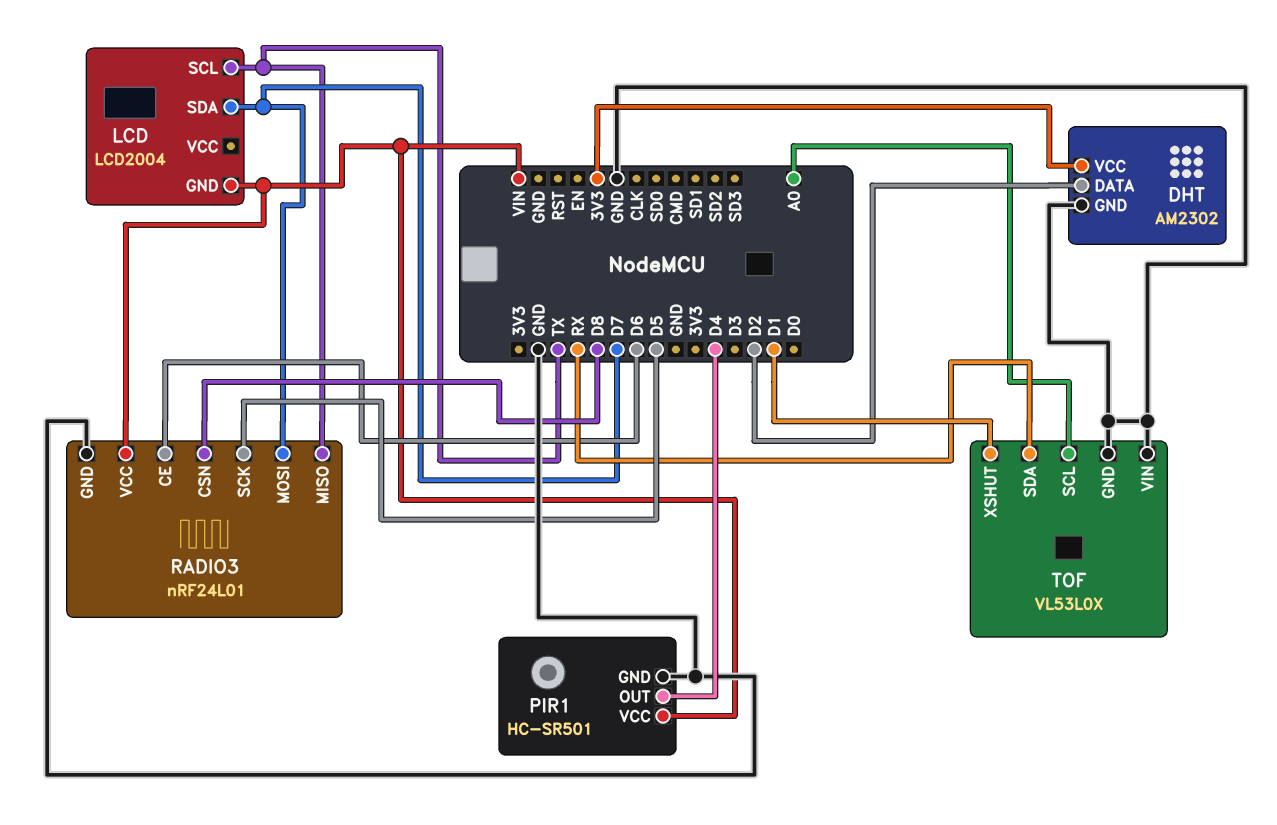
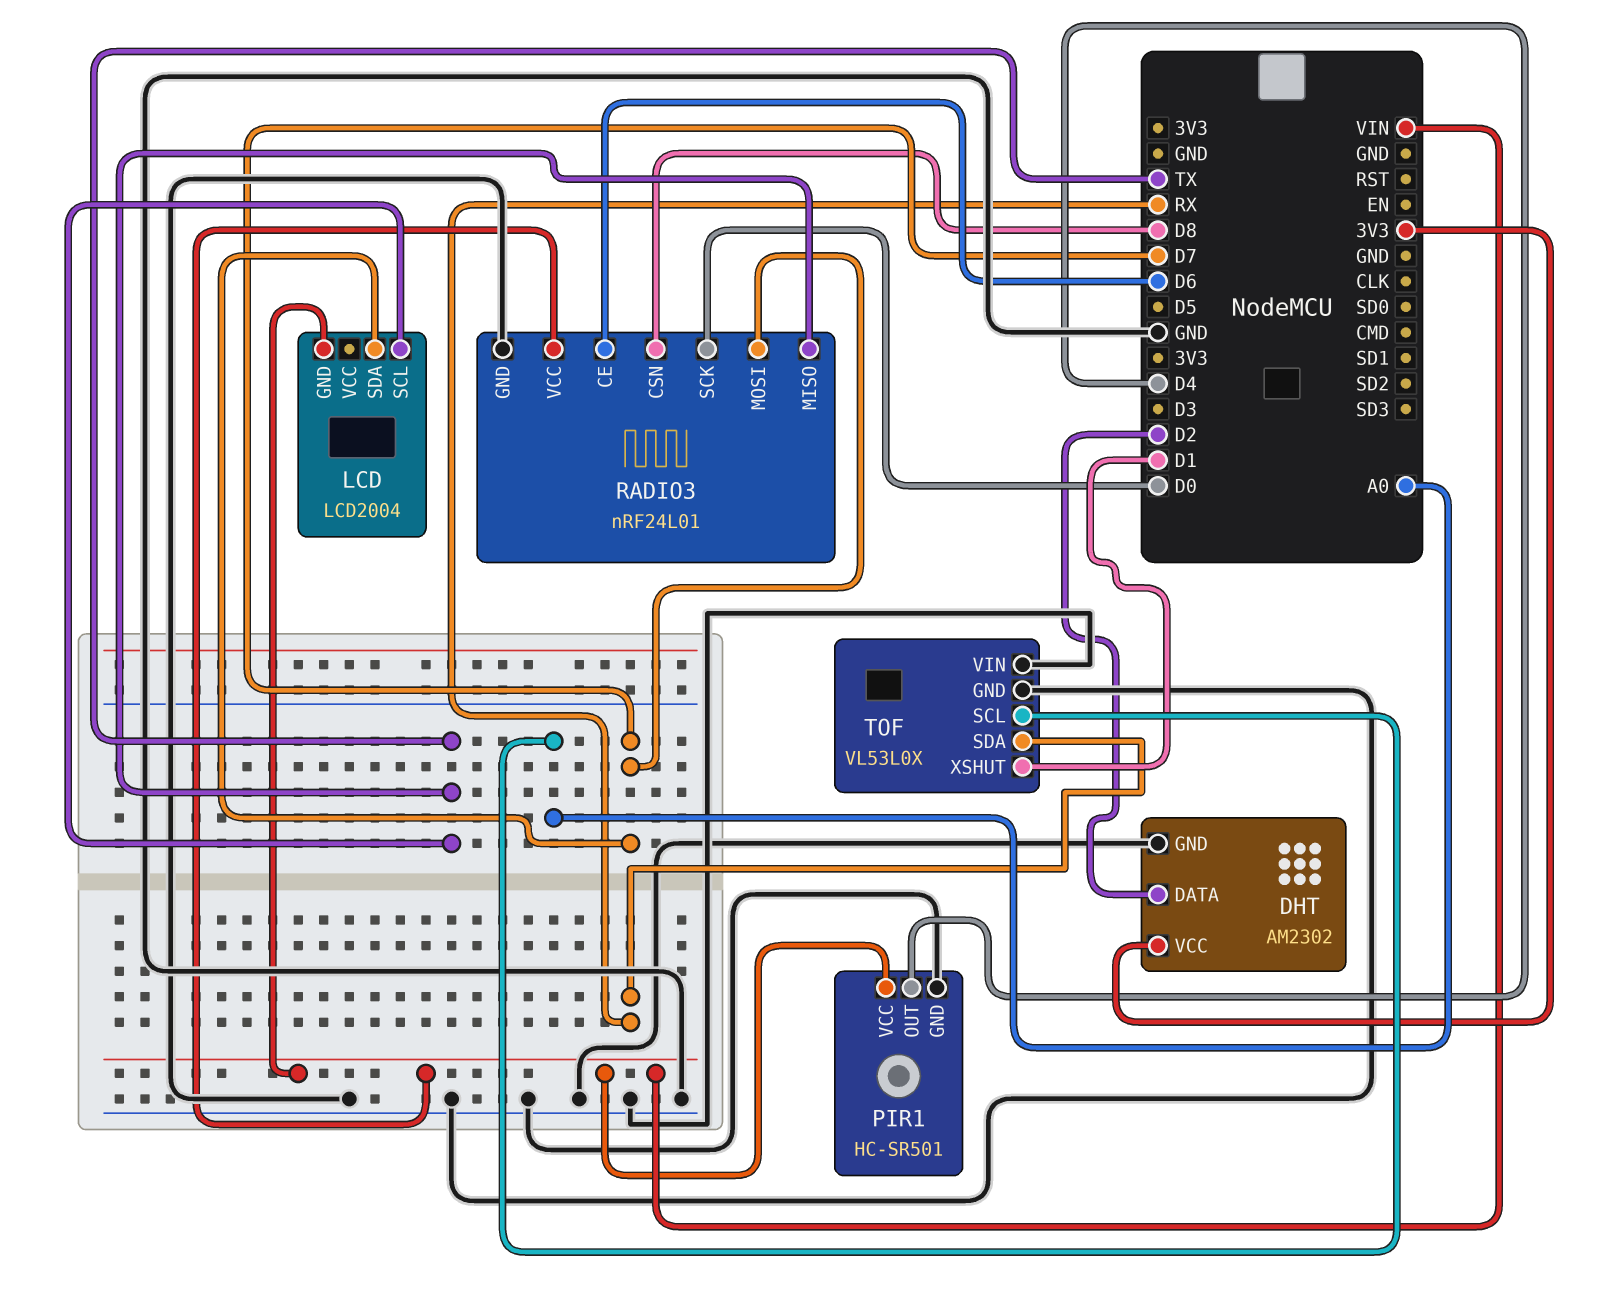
RADIO3 pin SCK: D5 -> D0

